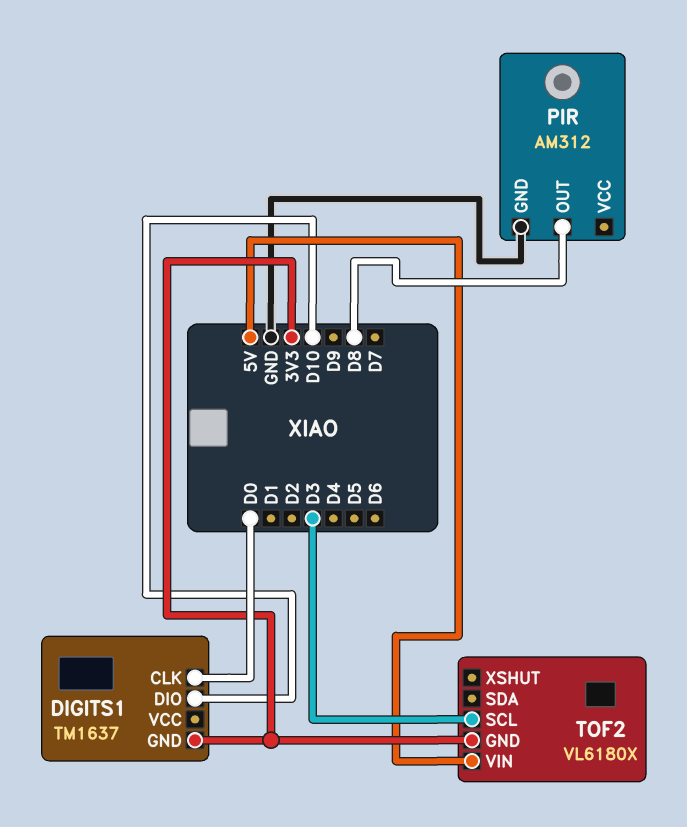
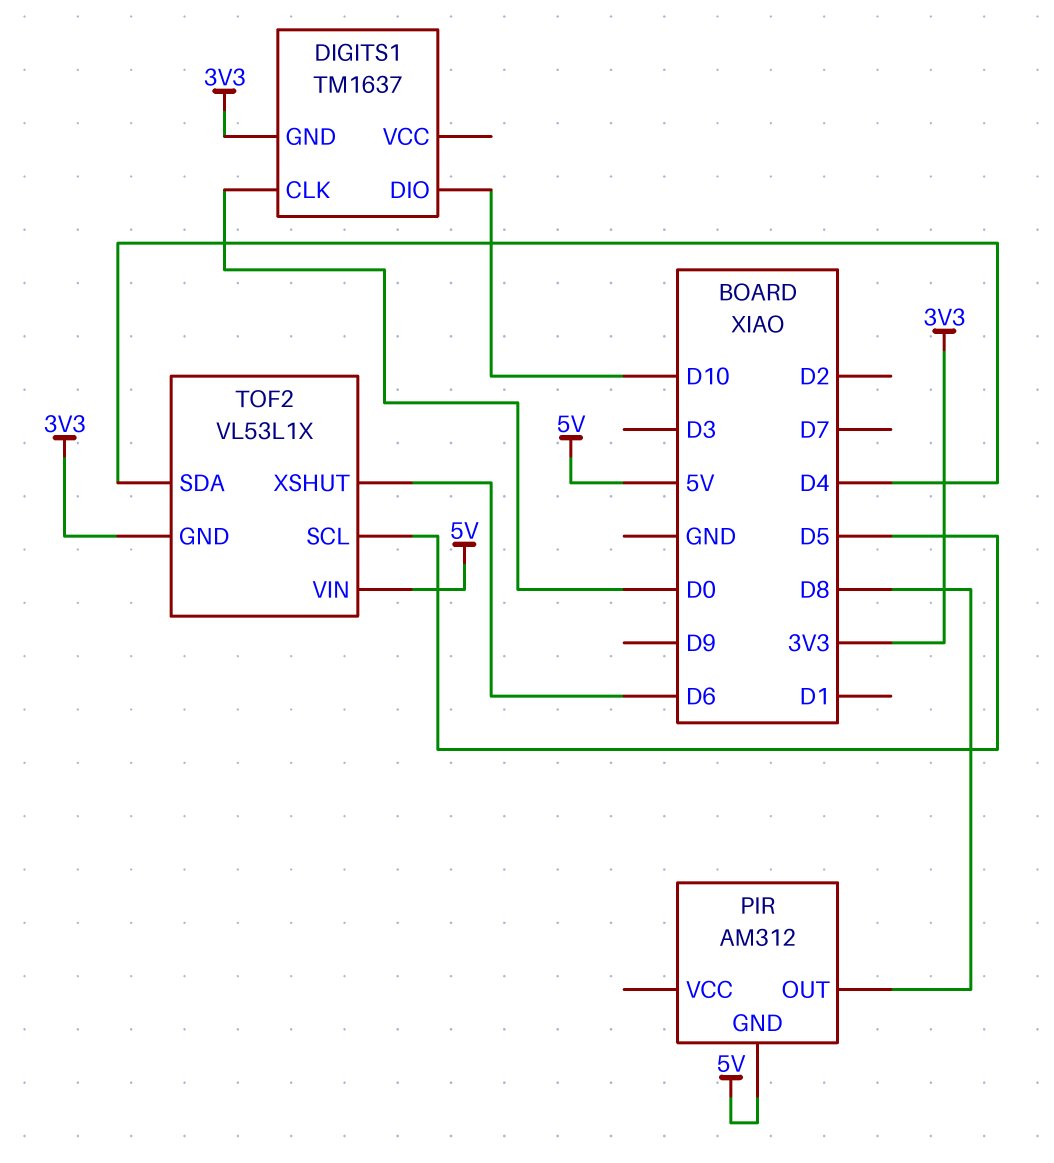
PIR pin GND: GND -> 5V
TOF2: VL6180X -> VL53L1X
TOF2 pin SCL: D3 -> D5
TOF2 pin SDA: none -> D4
TOF2 pin XSHUT: none -> D6

